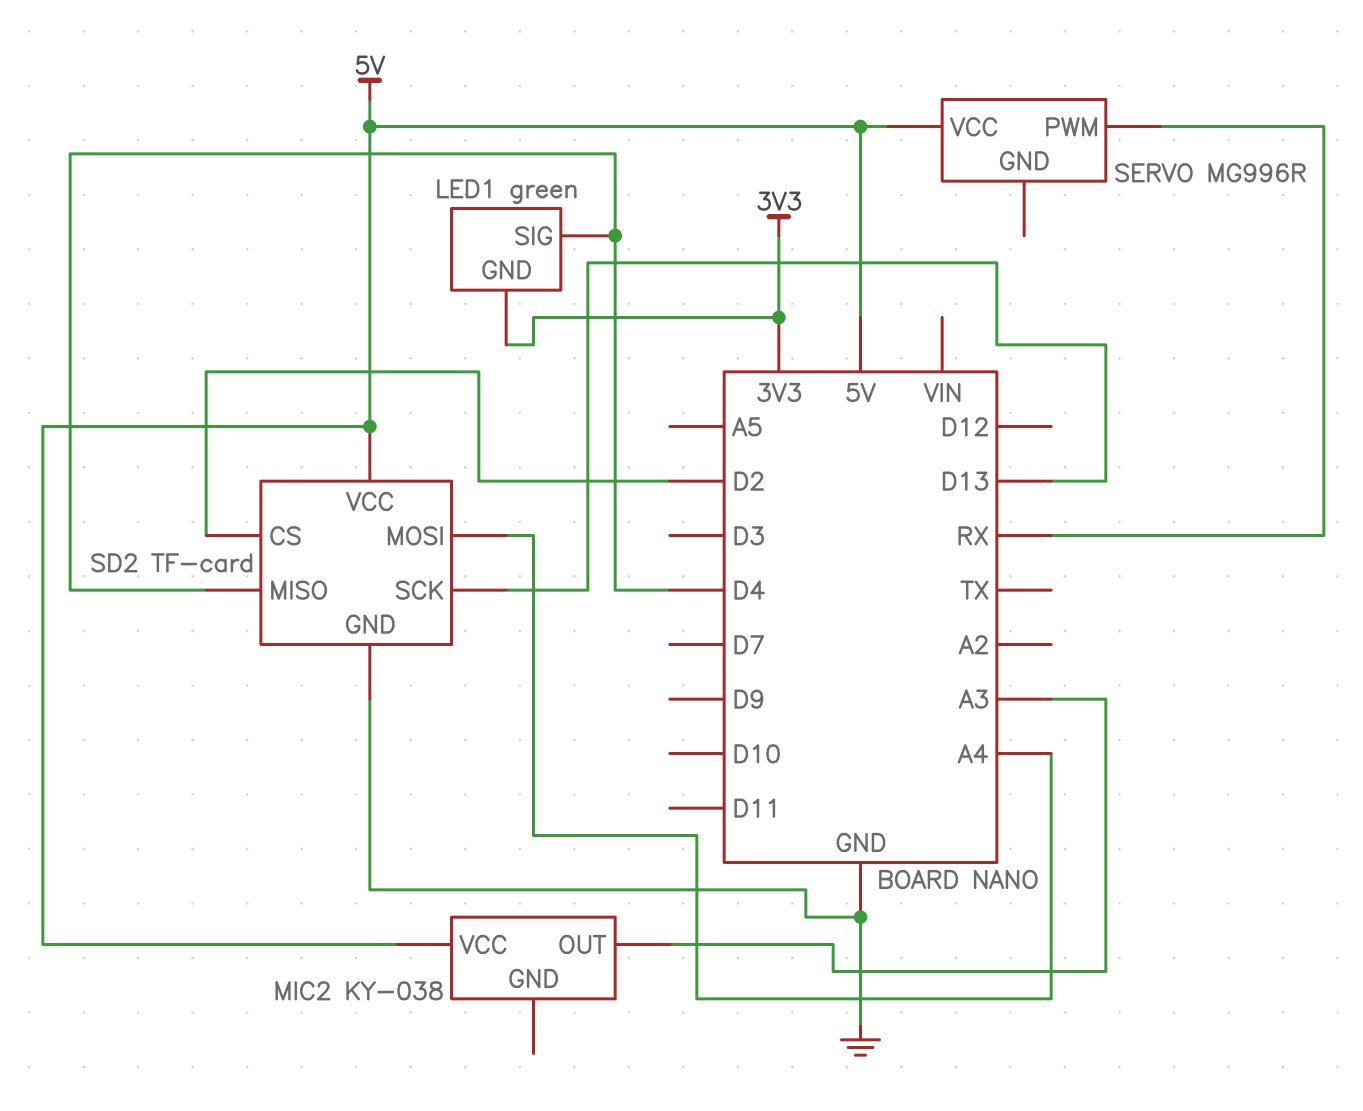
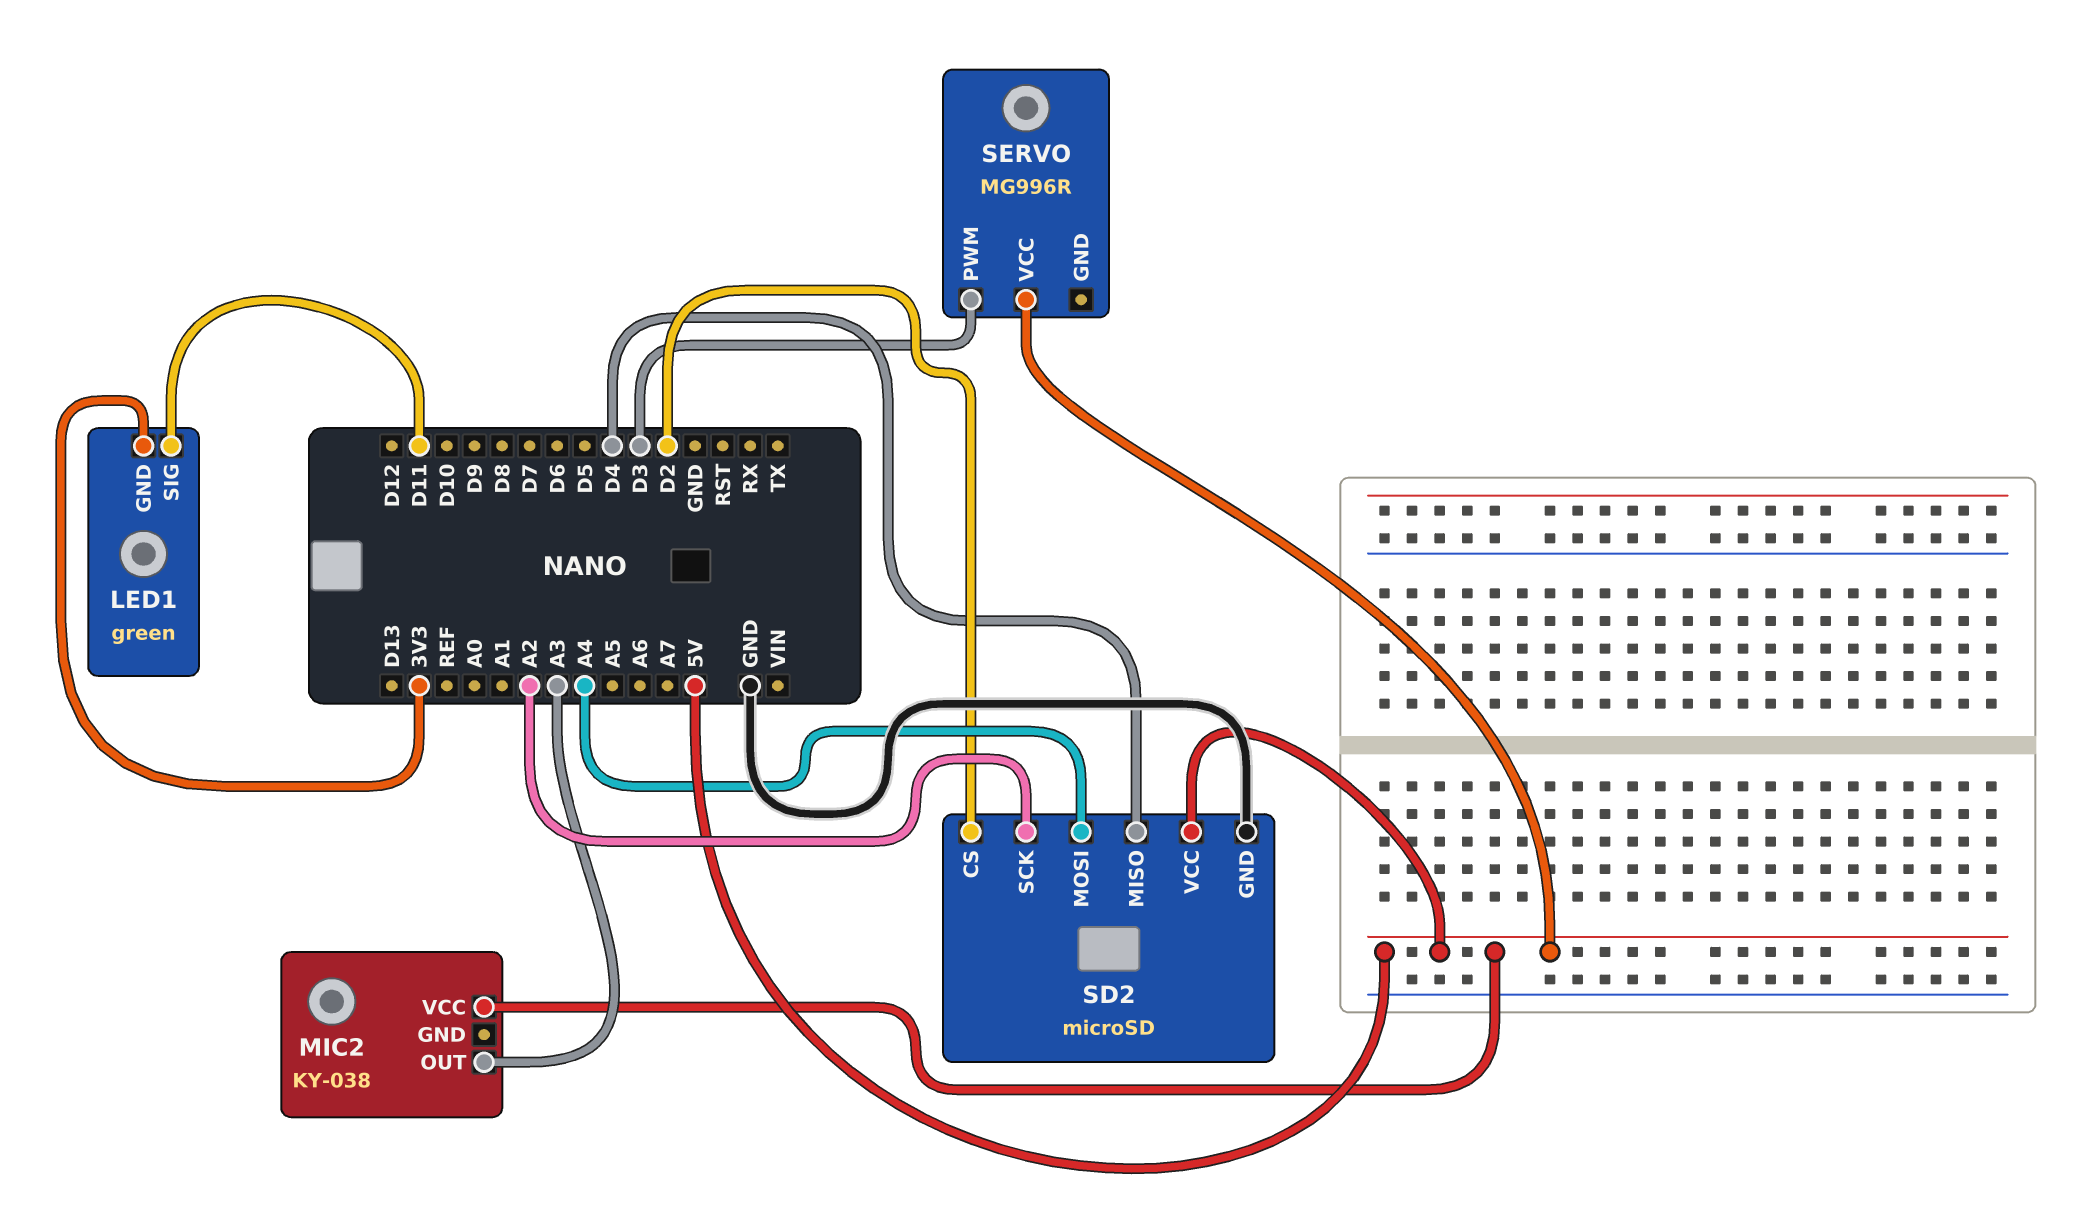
LED1 pin SIG: D4 -> D11
SD2: TF-card -> microSD
SD2 pin SCK: D13 -> A2
SERVO pin PWM: RX -> D3

